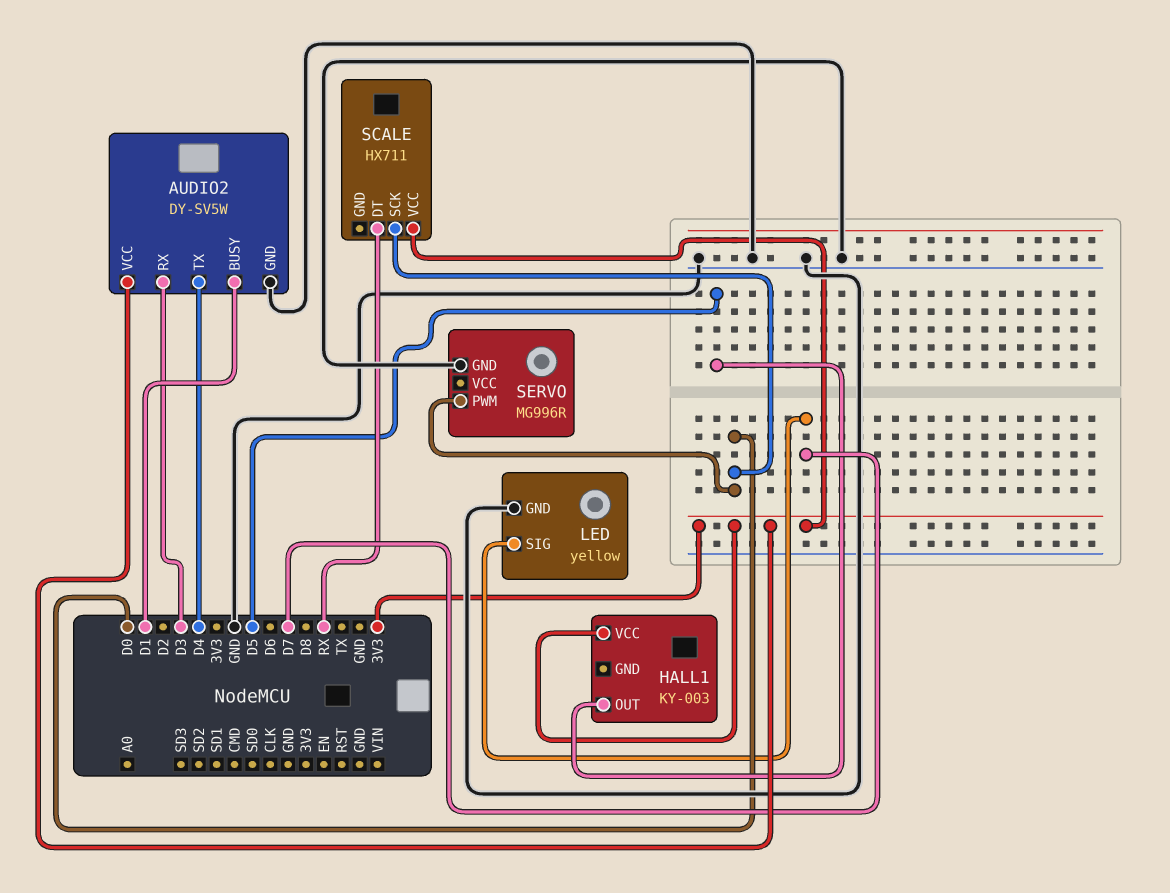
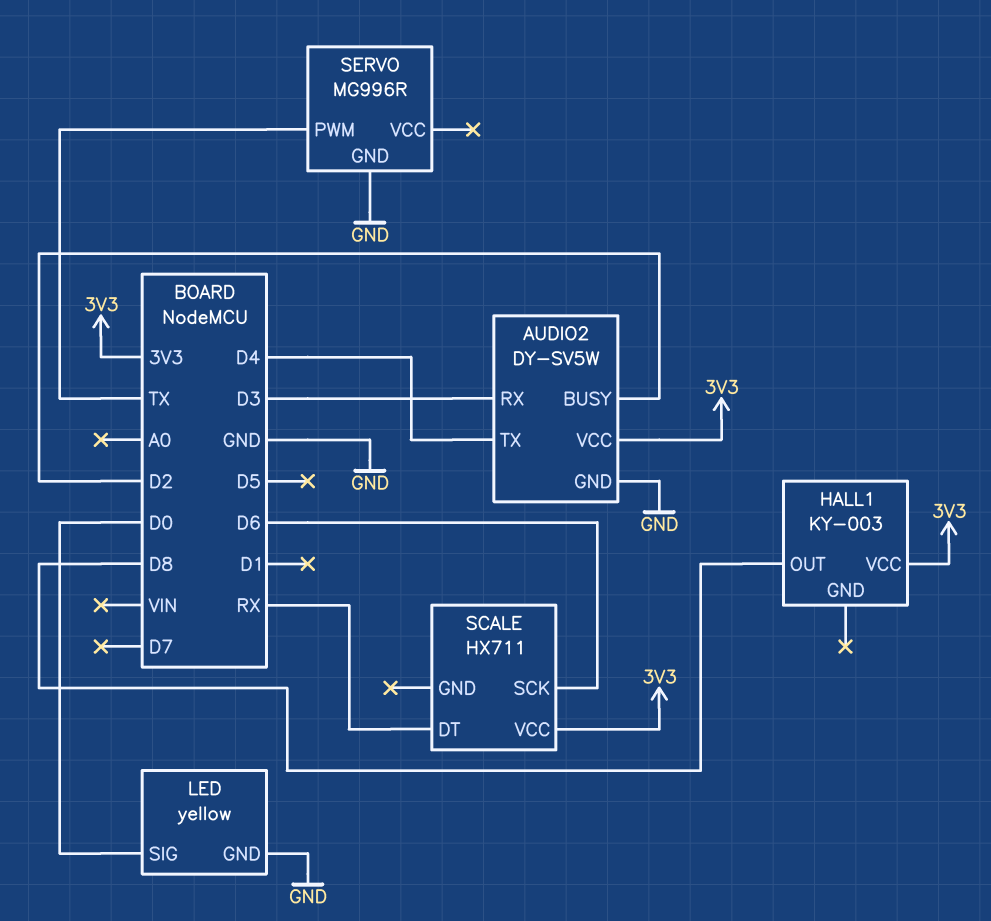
AUDIO2 pin BUSY: D1 -> D2
HALL1 pin OUT: D5 -> D8
LED pin SIG: D7 -> D0
SCALE pin SCK: D0 -> D6
SERVO pin PWM: D0 -> TX

